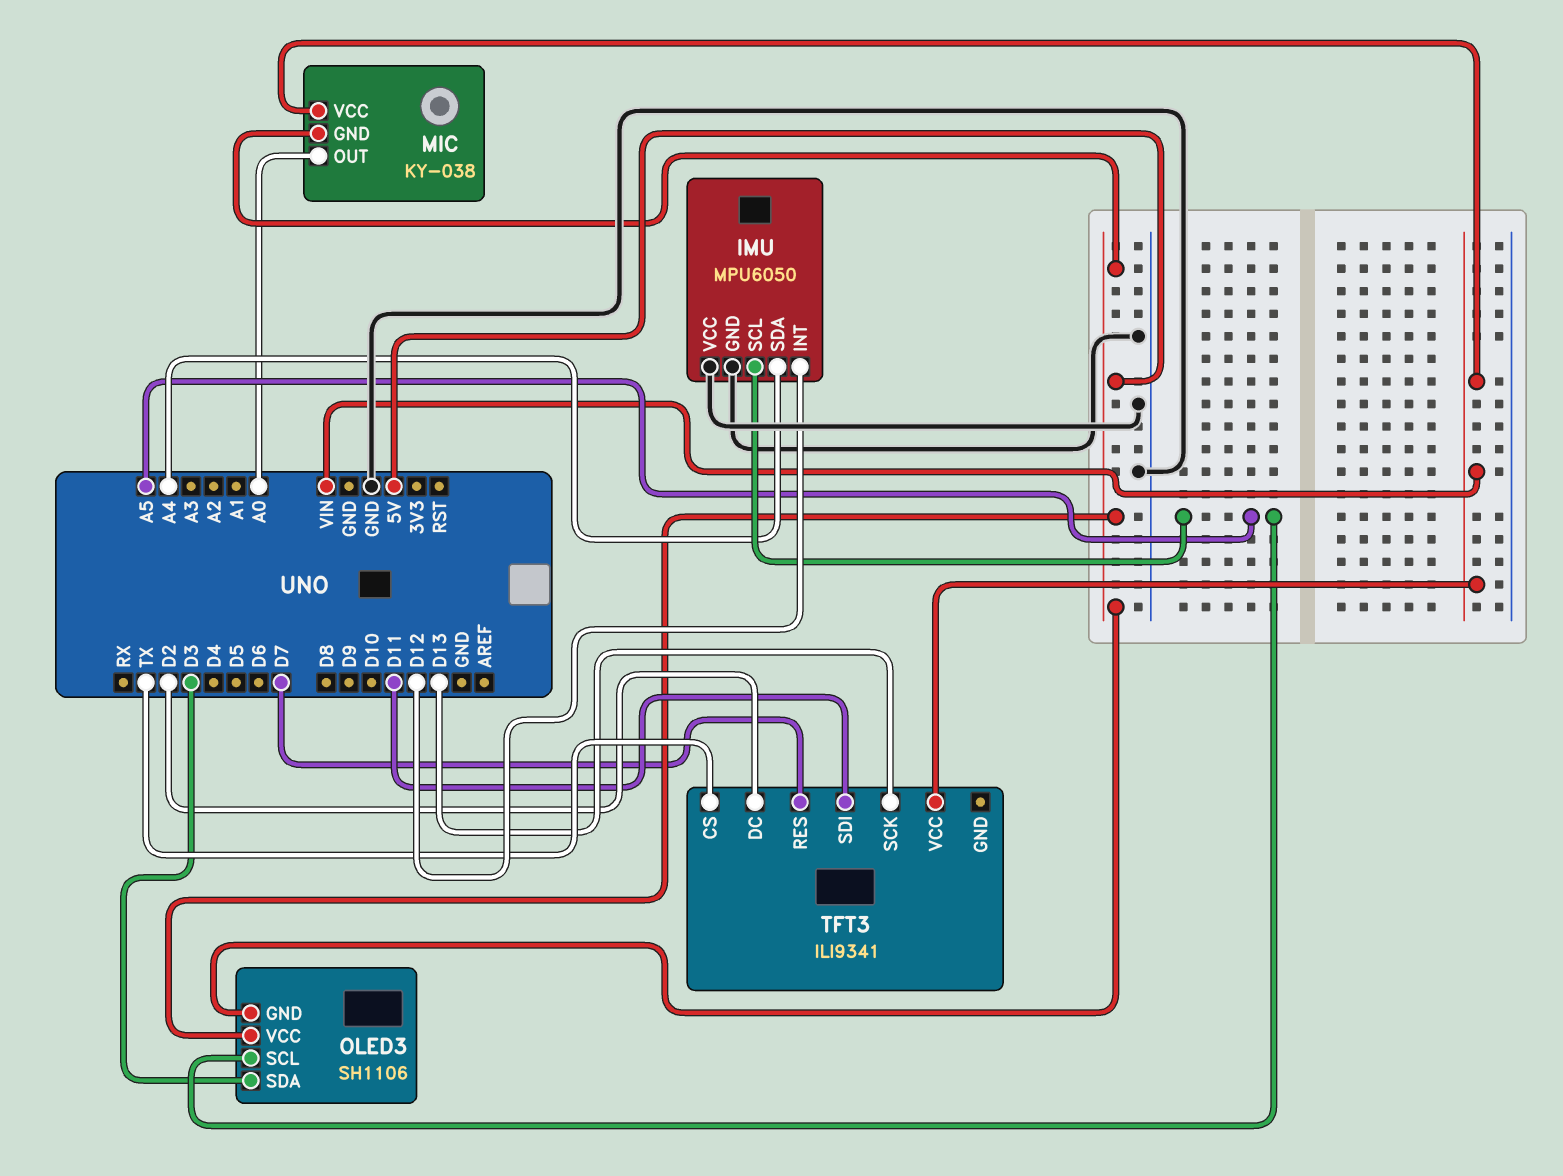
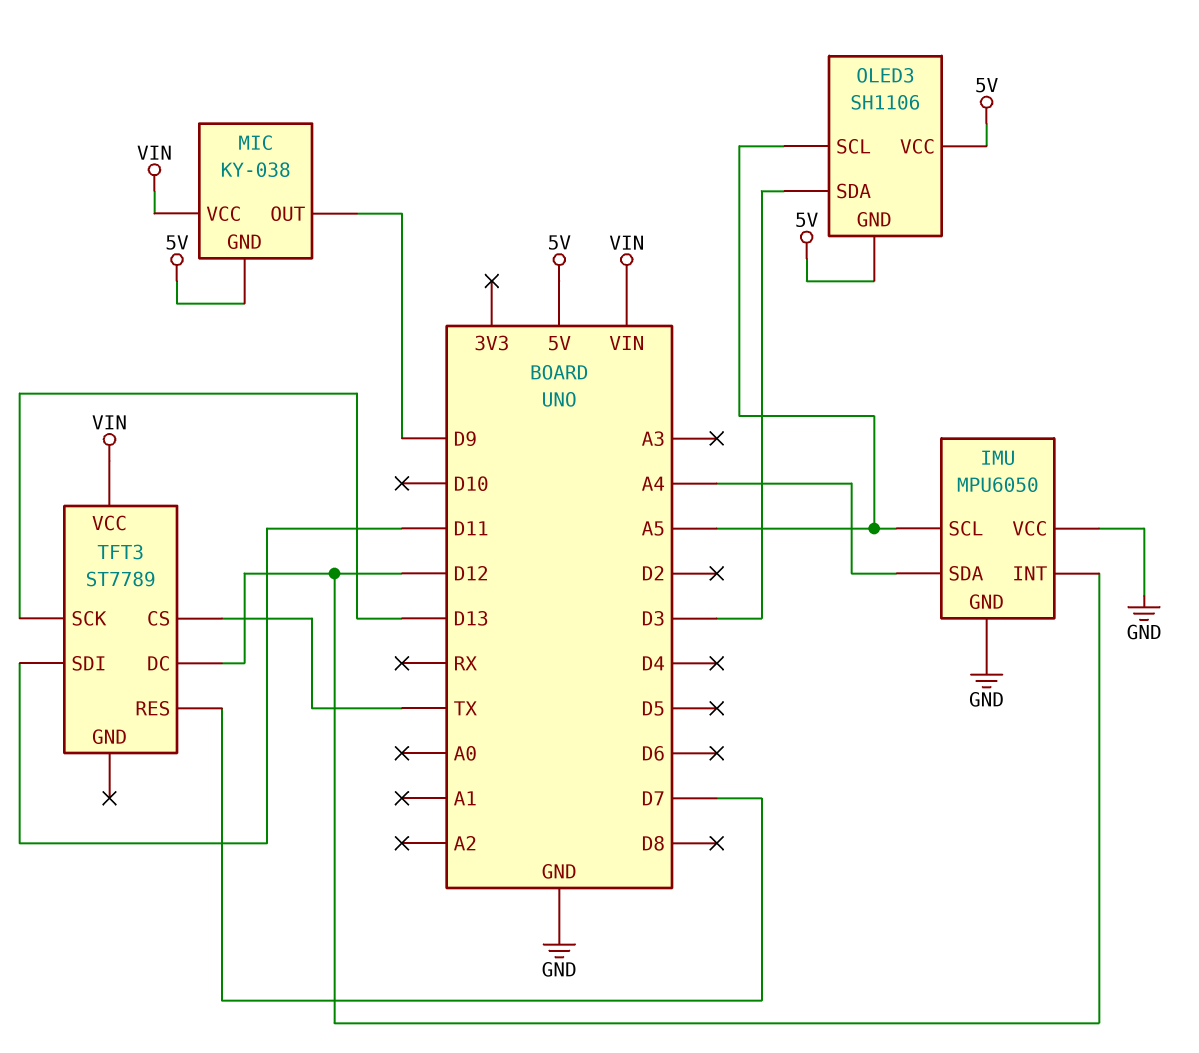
MIC pin OUT: A0 -> D9
TFT3: ILI9341 -> ST7789
TFT3 pin DC: D2 -> D12

